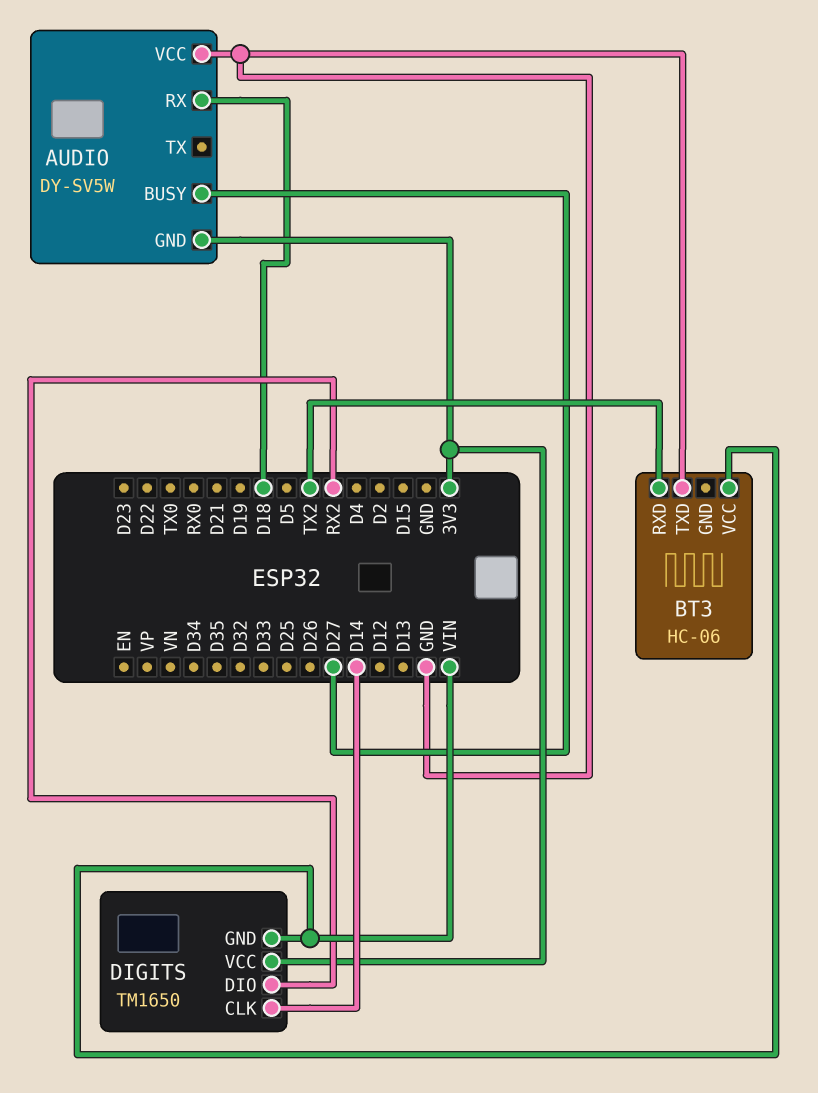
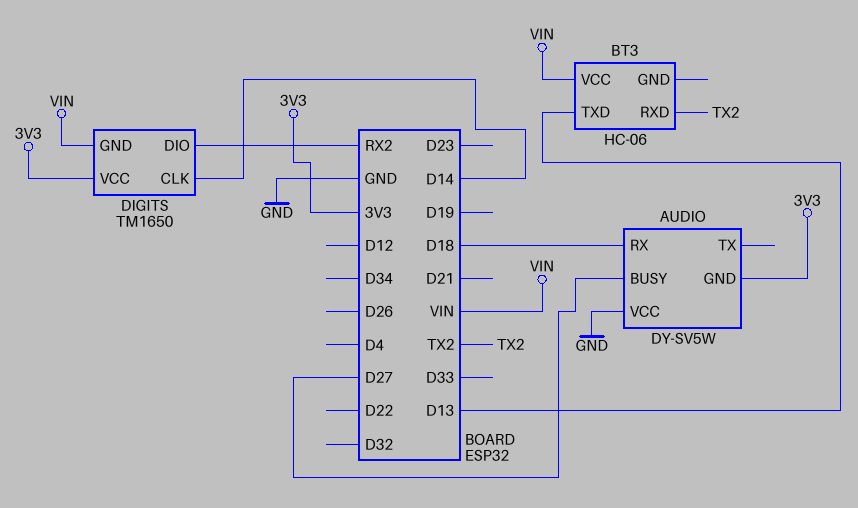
BT3 pin TXD: GND -> D13

